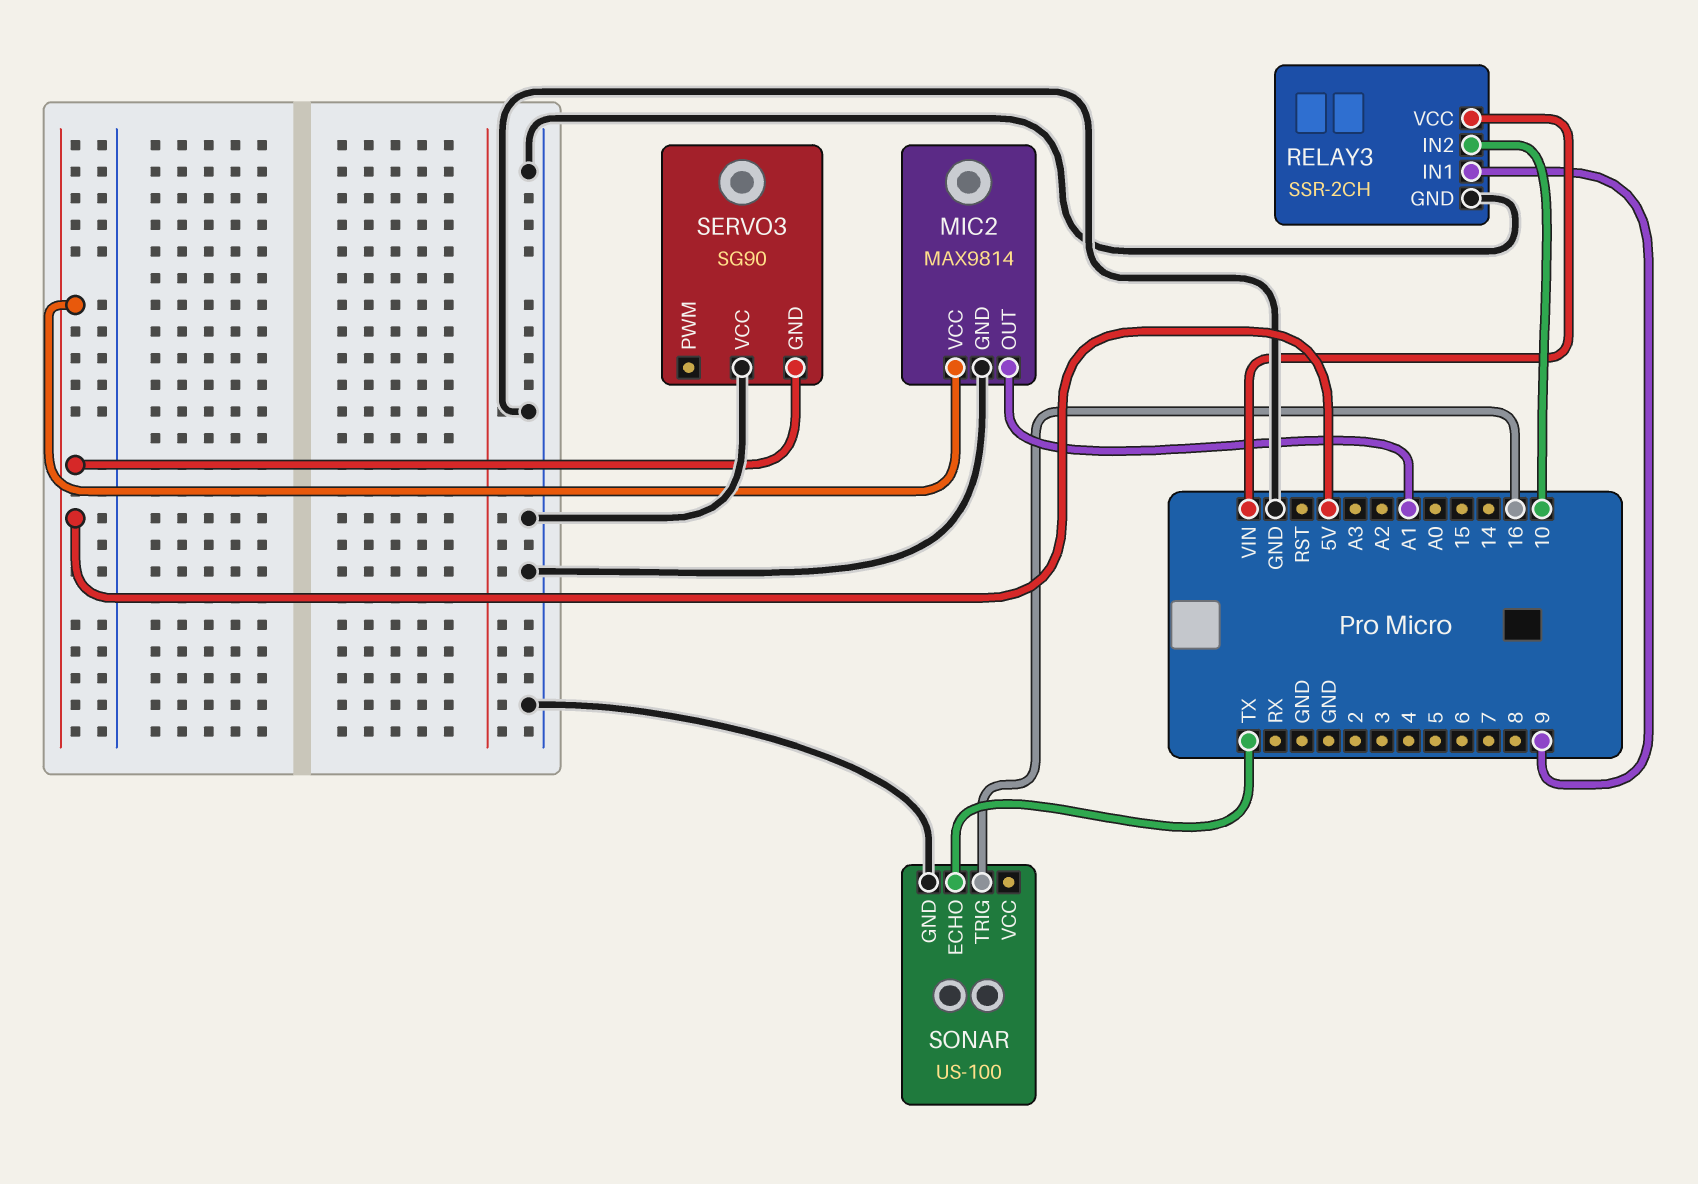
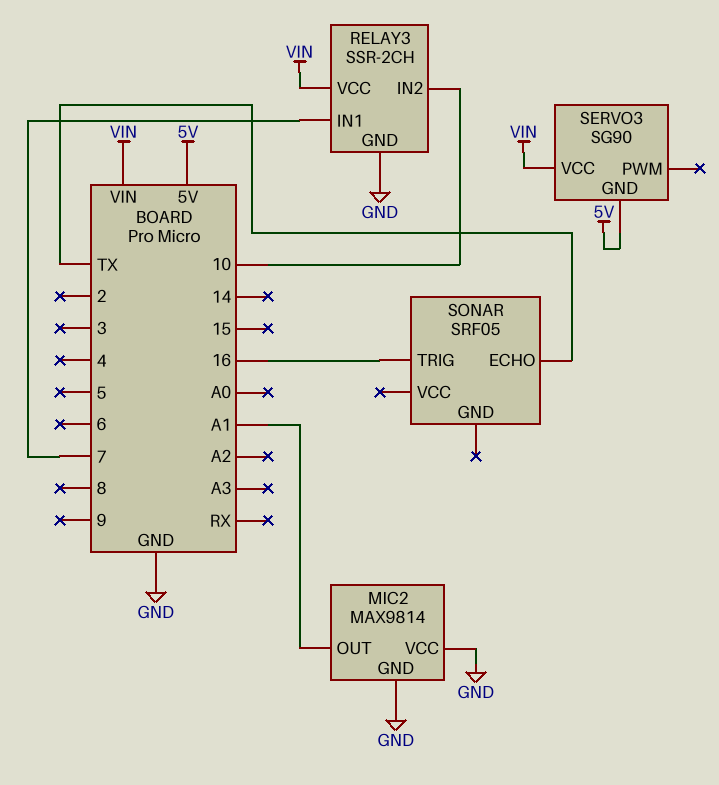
MIC2 pin VCC: 5V -> GND
RELAY3 pin IN1: 9 -> 7
SERVO3 pin VCC: GND -> VIN
SONAR: US-100 -> SRF05
SONAR pin GND: GND -> none

